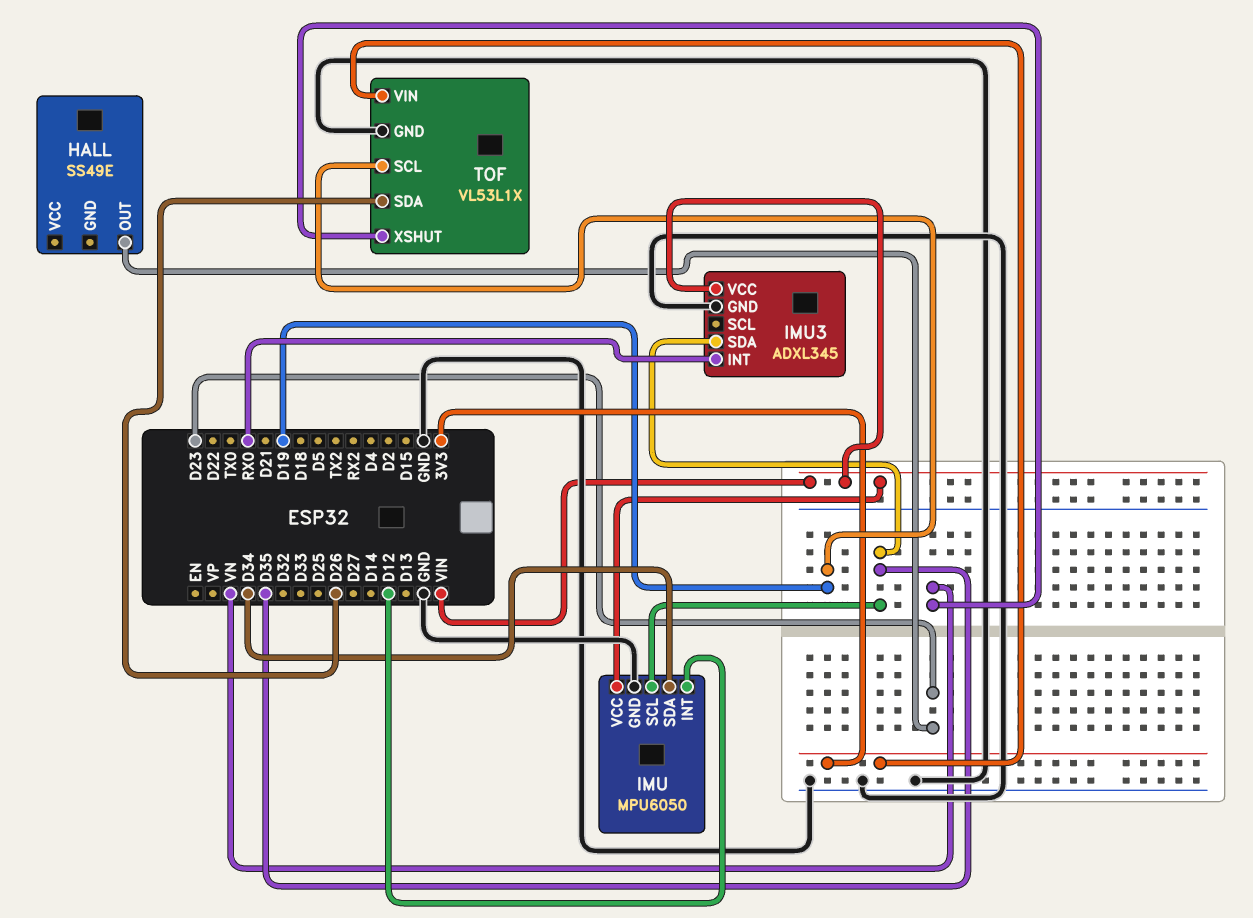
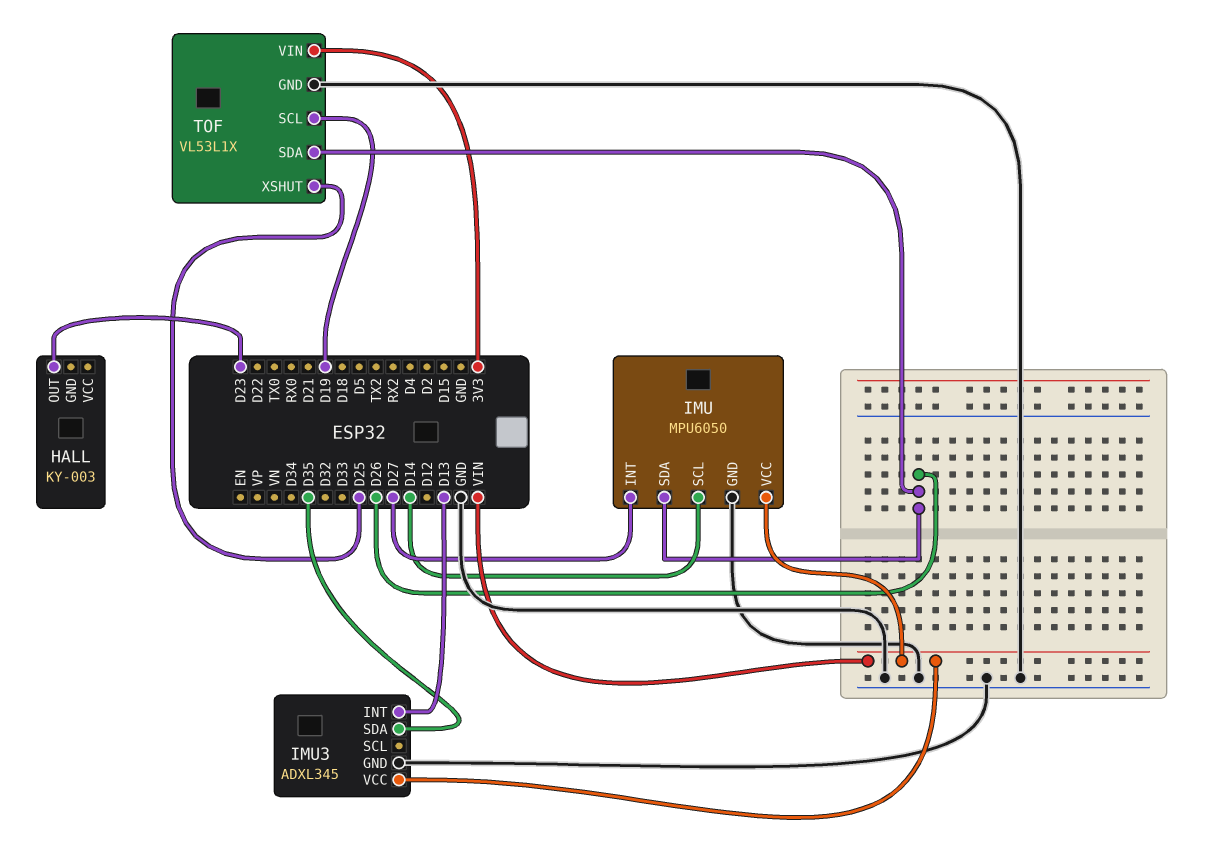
HALL: SS49E -> KY-003
IMU pin INT: D12 -> D27
IMU pin SCL: D35 -> D14
IMU pin SDA: D34 -> D26
IMU3 pin INT: RX0 -> D13
TOF pin XSHUT: VN -> D25

